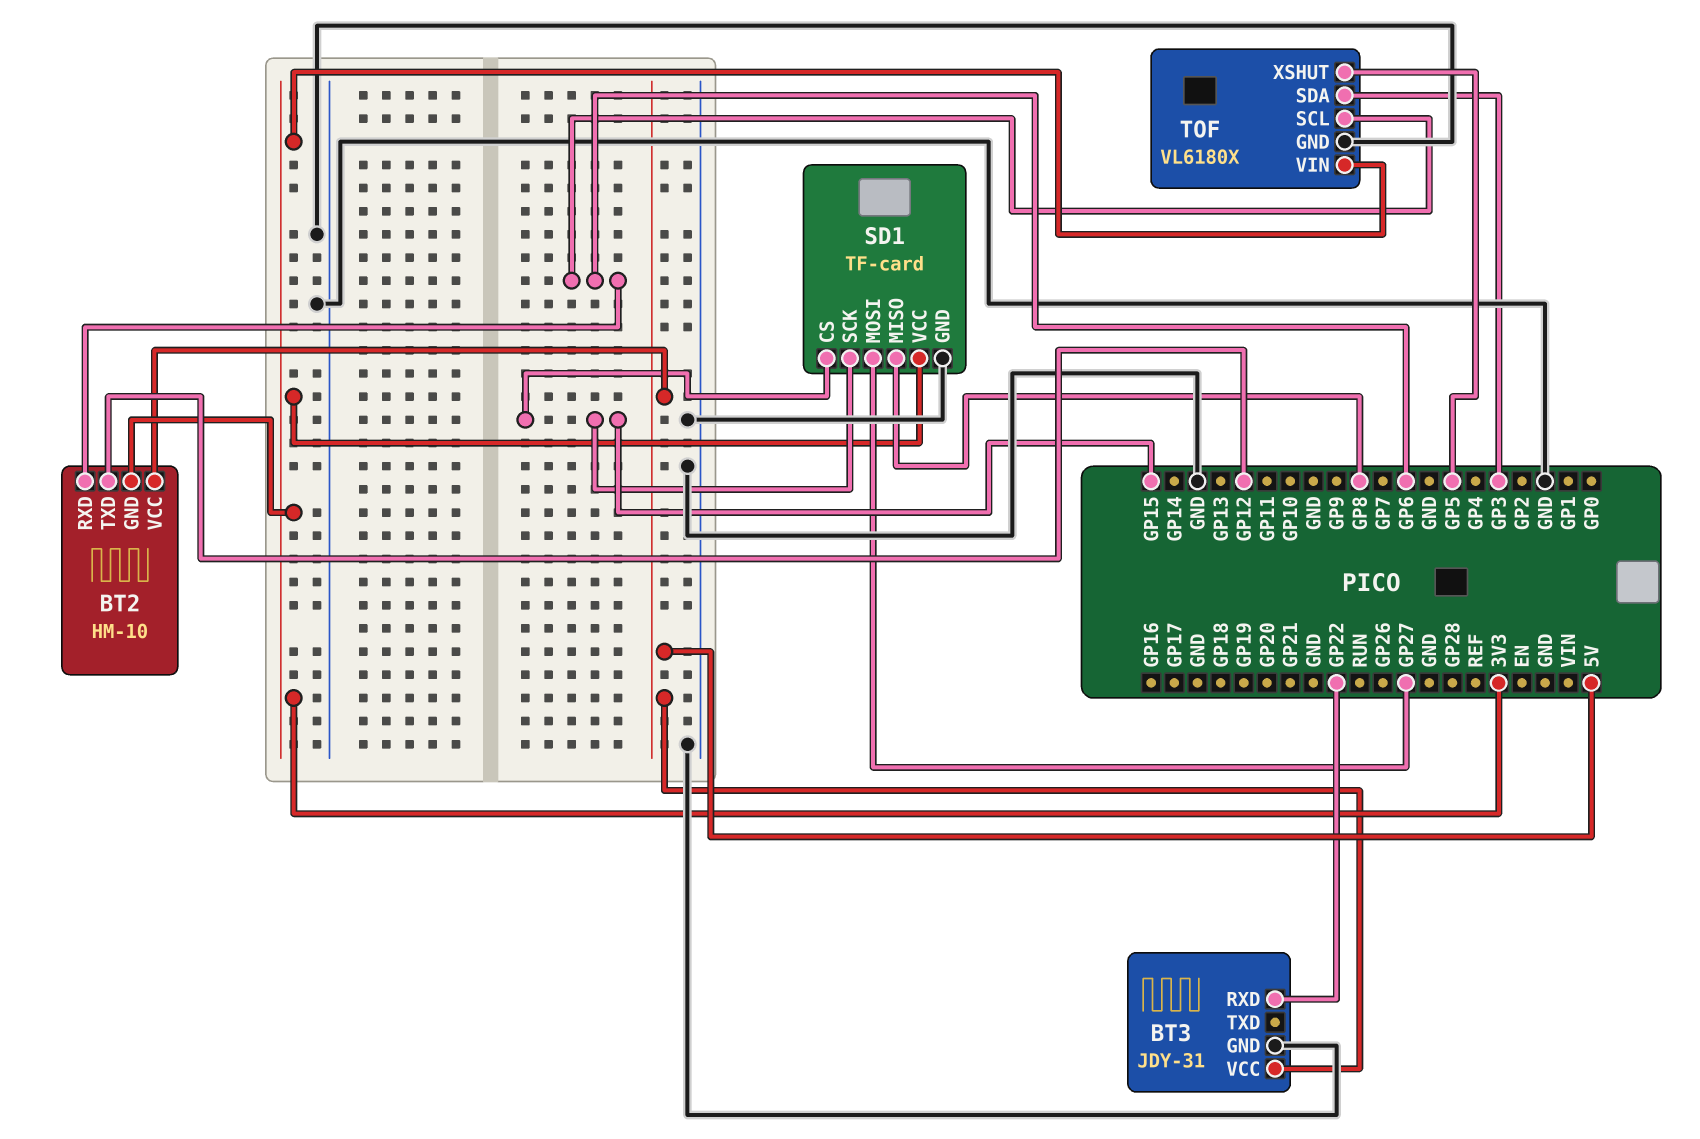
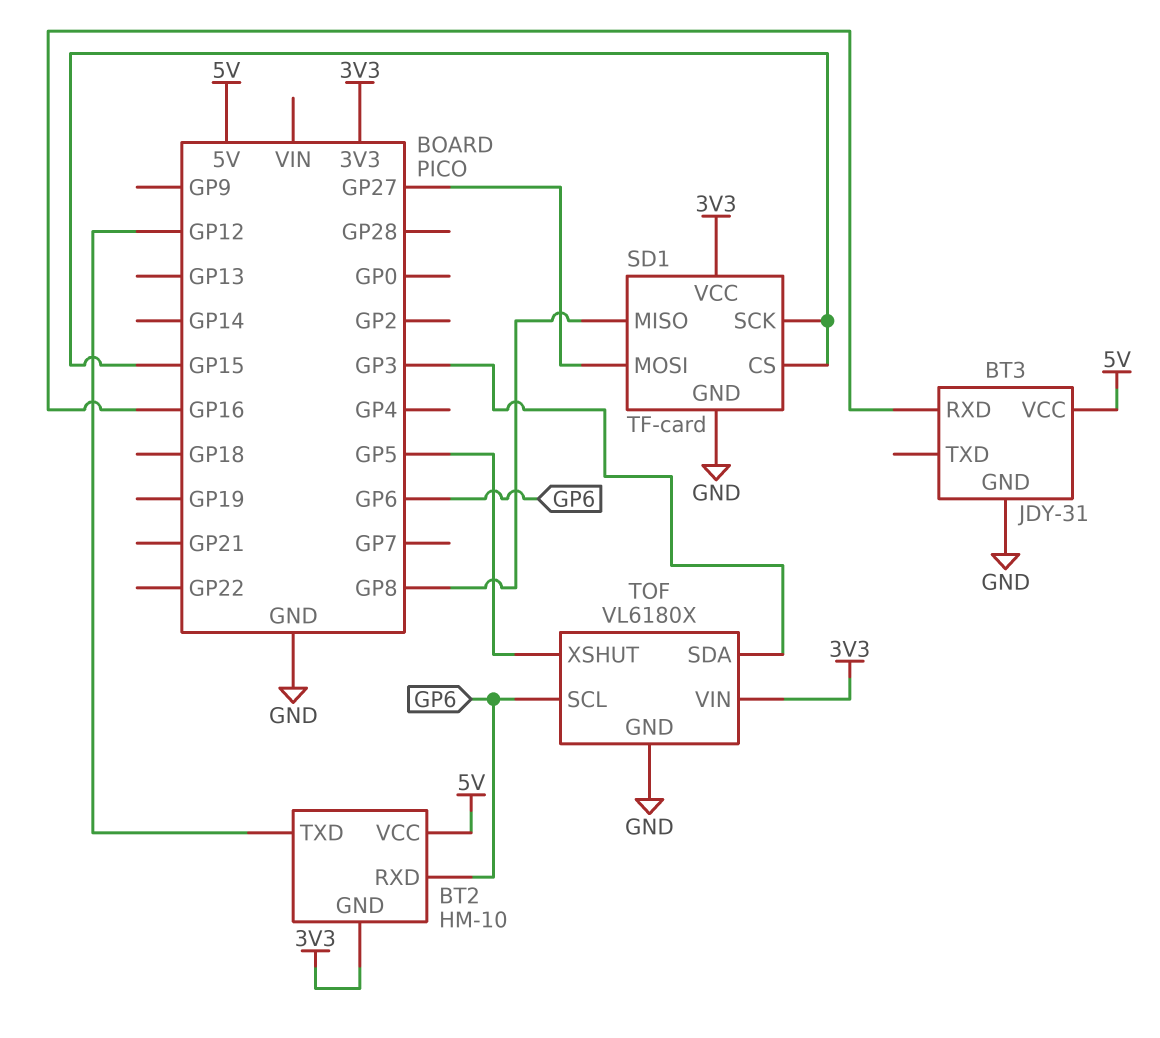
BT3 pin RXD: GP22 -> GP16

